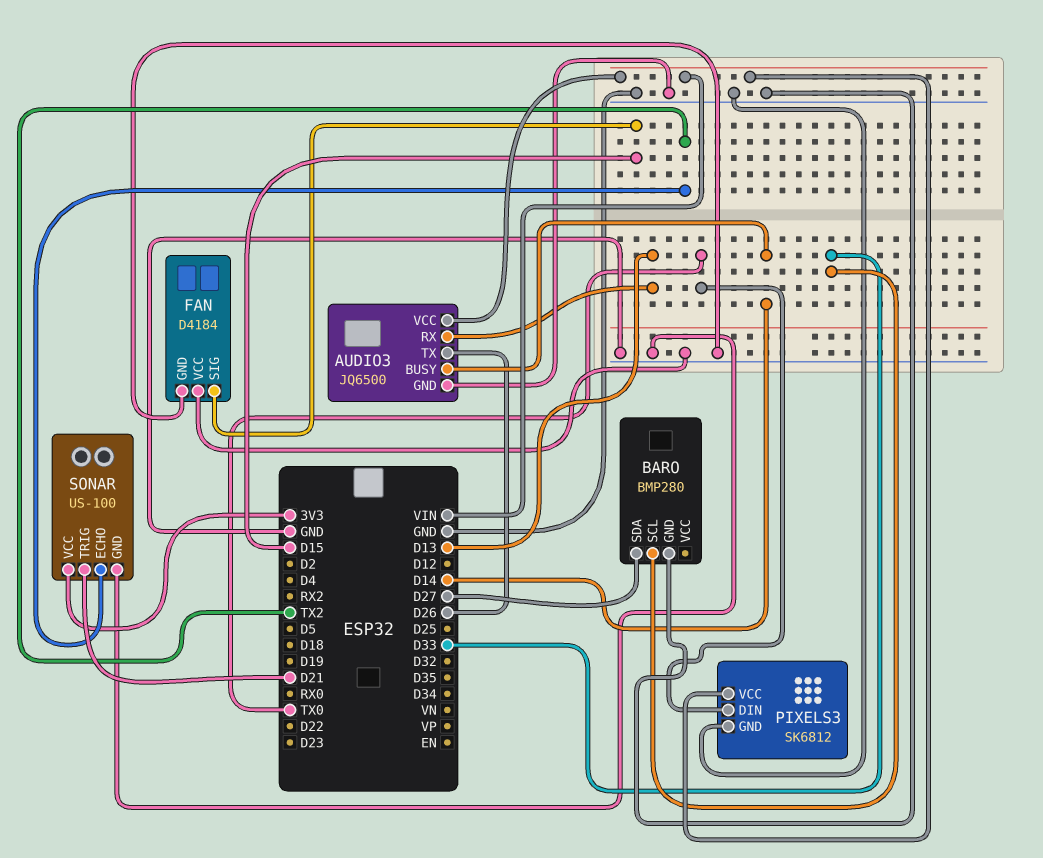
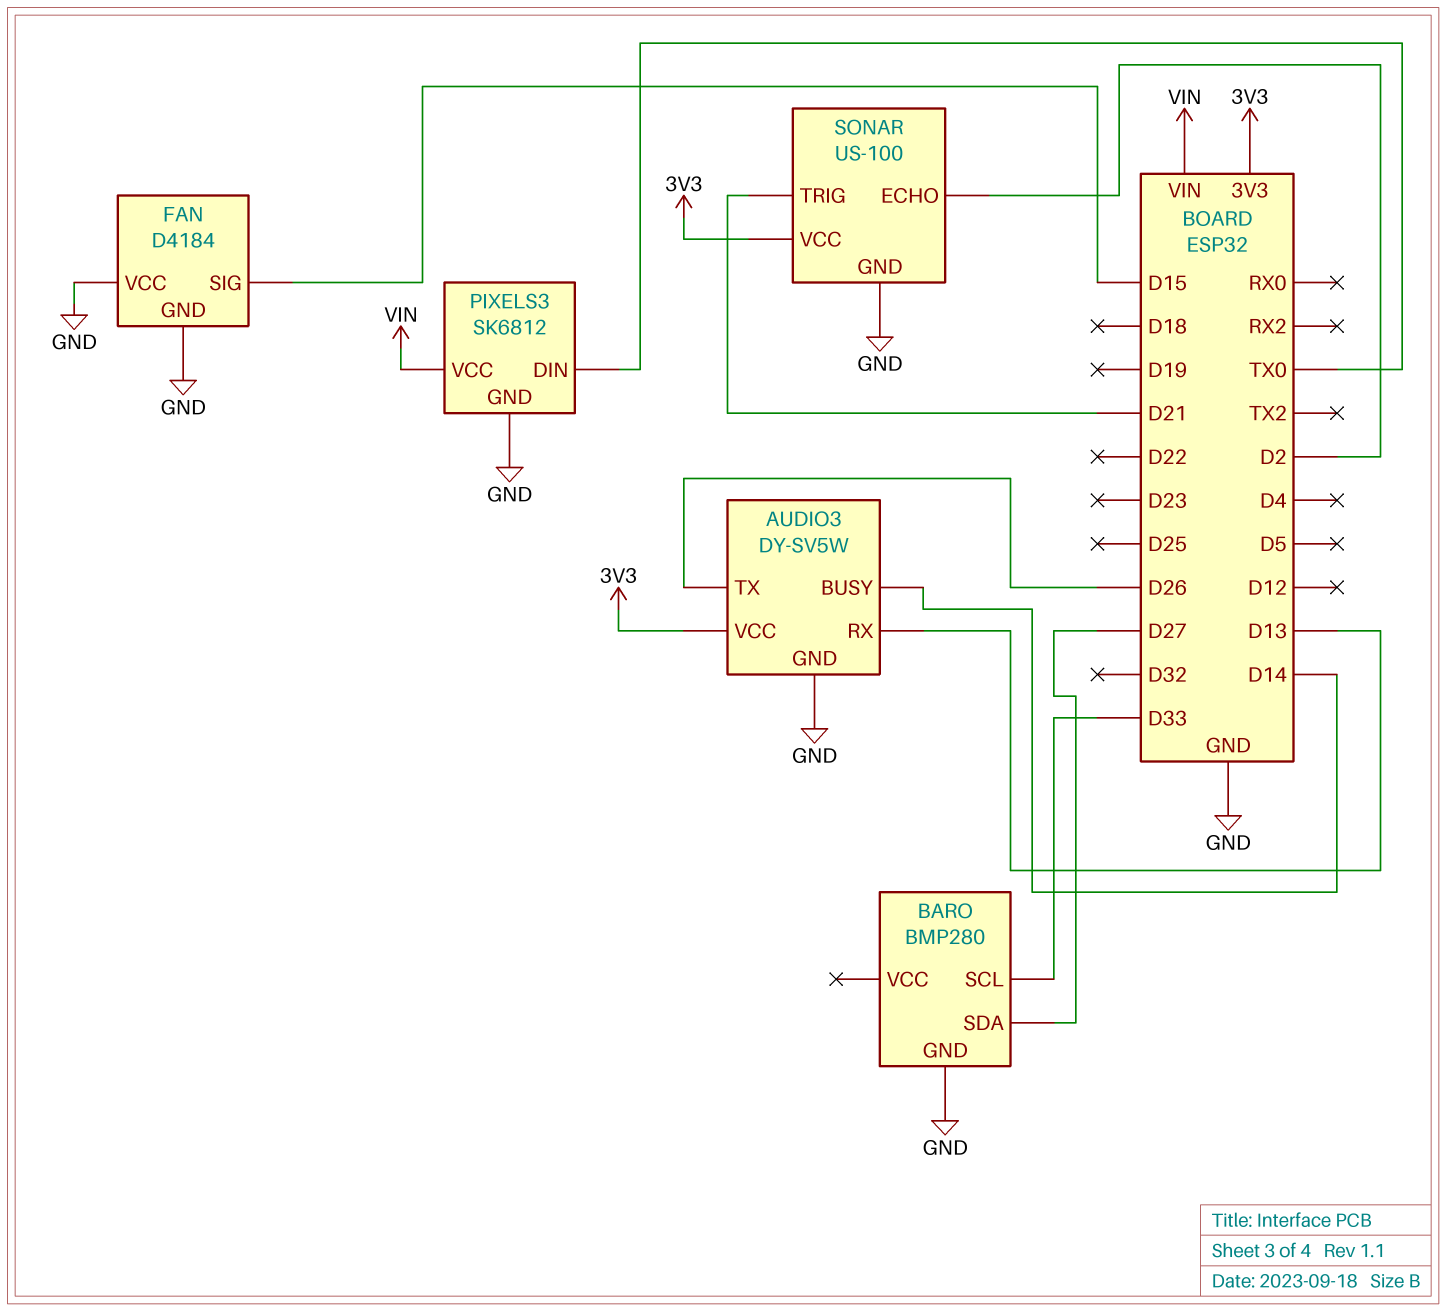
AUDIO3: JQ6500 -> DY-SV5W
AUDIO3 pin VCC: VIN -> 3V3
SONAR pin ECHO: TX2 -> D2

